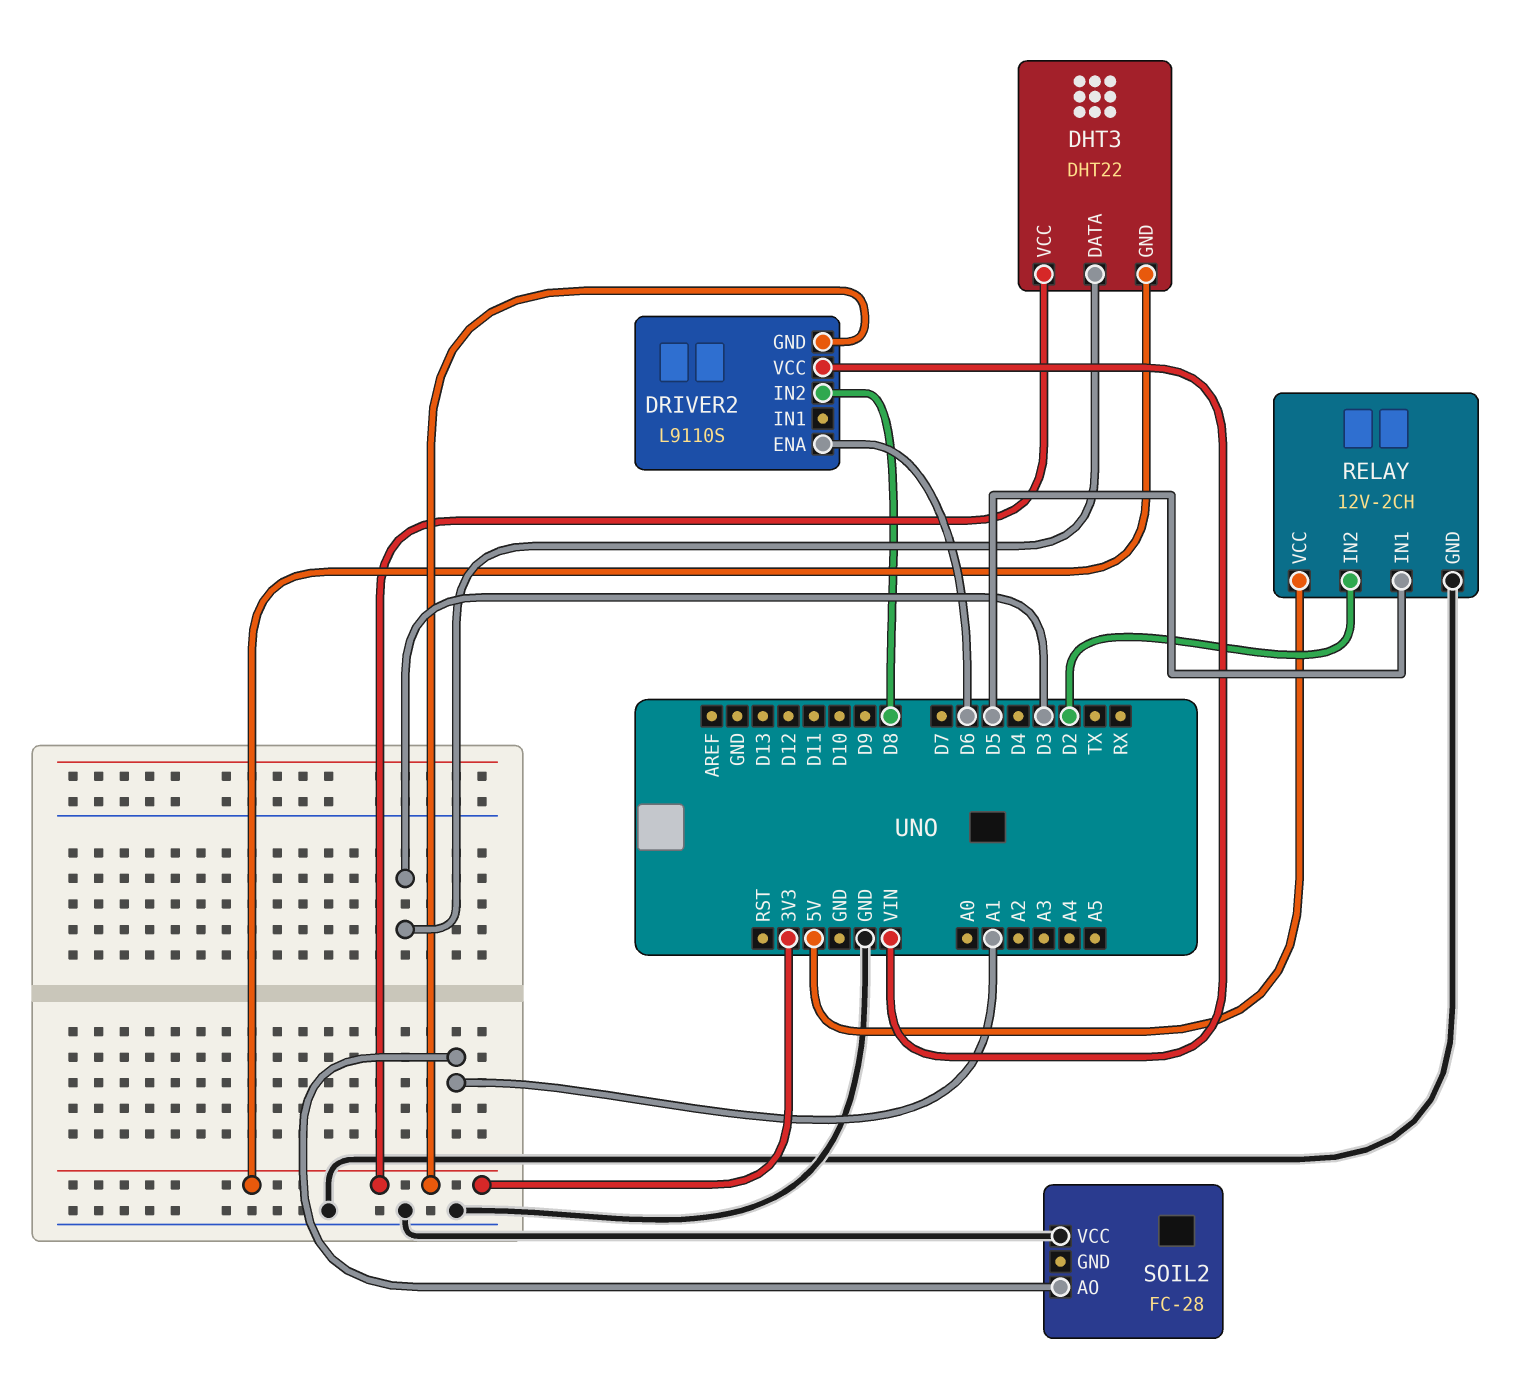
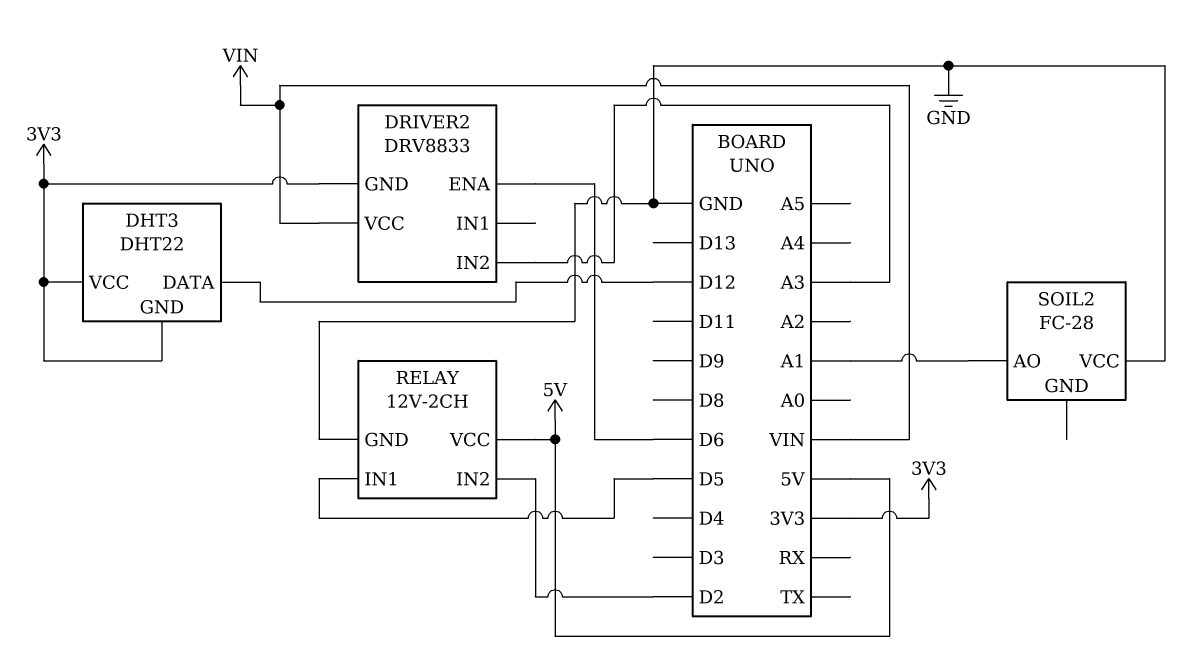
DHT3 pin DATA: D3 -> D12
DRIVER2: L9110S -> DRV8833
DRIVER2 pin IN2: D8 -> A3

